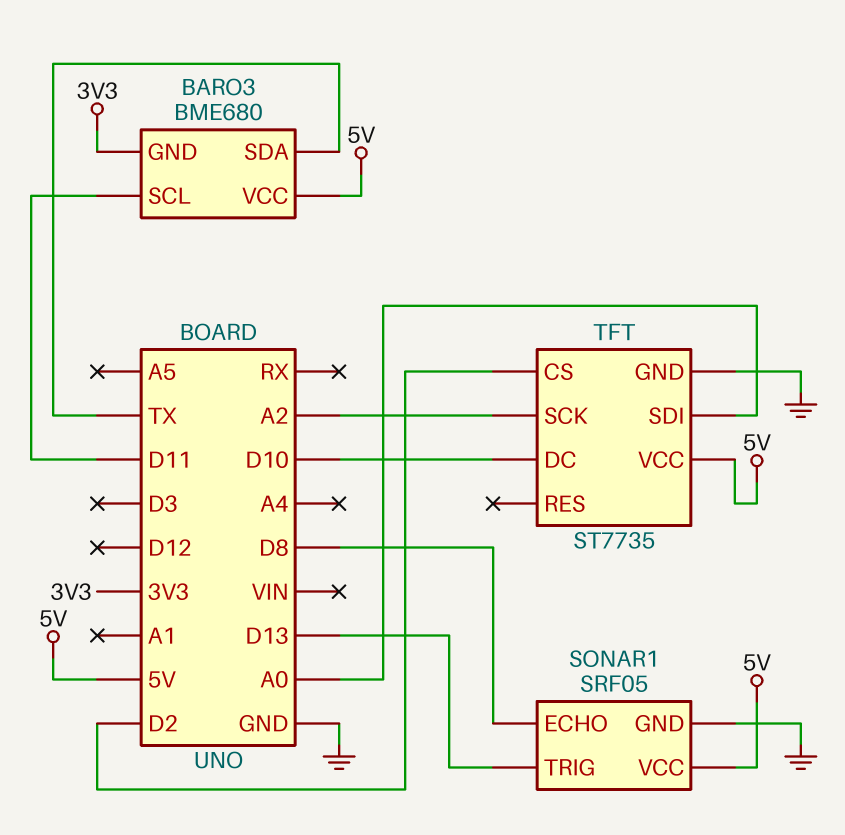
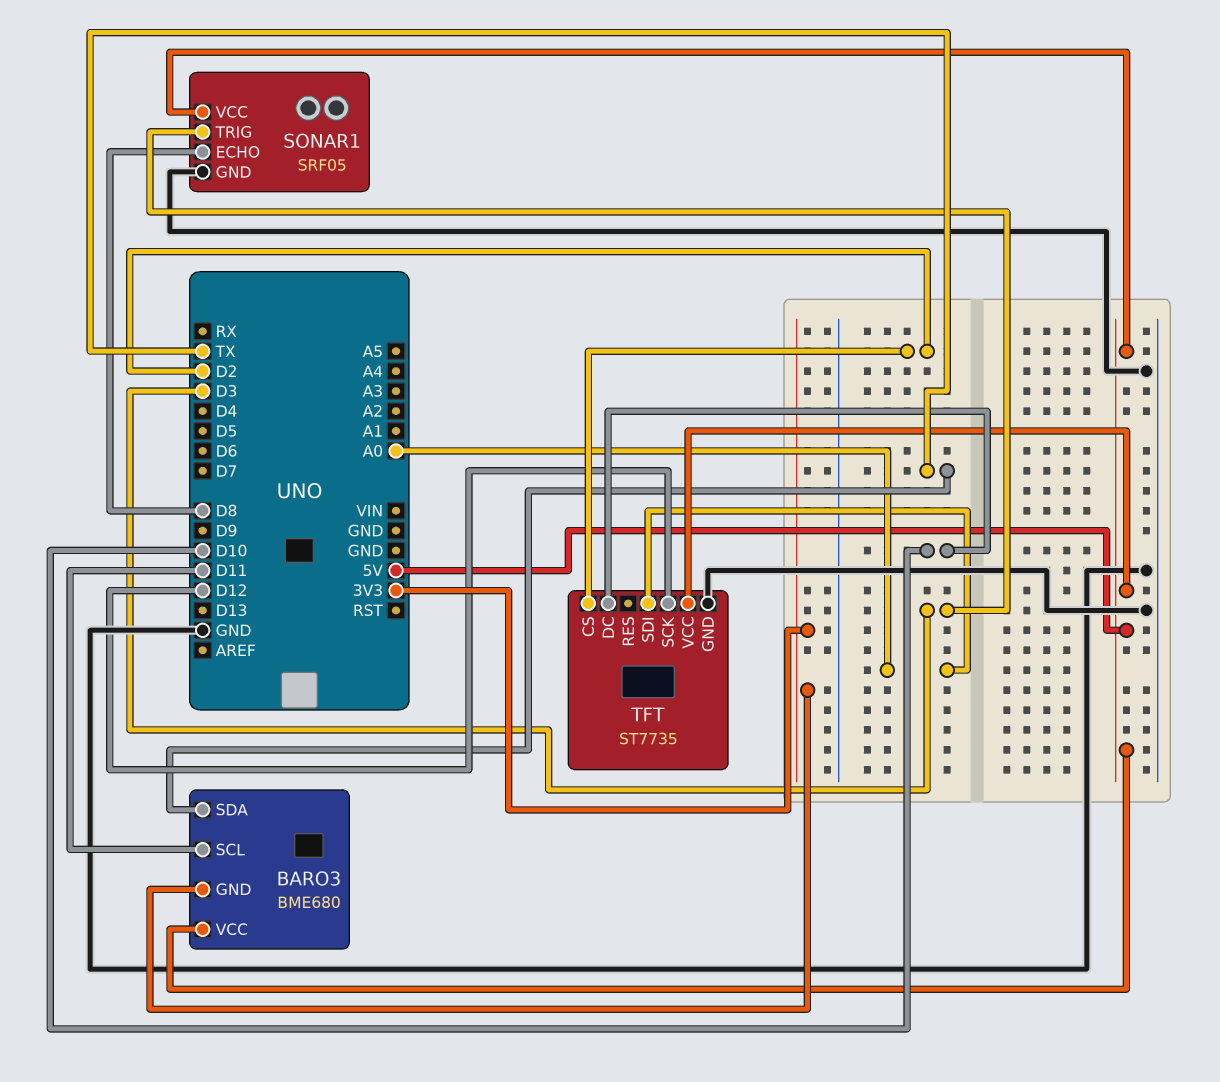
SONAR1 pin TRIG: D13 -> D3
TFT pin SCK: A2 -> D12

